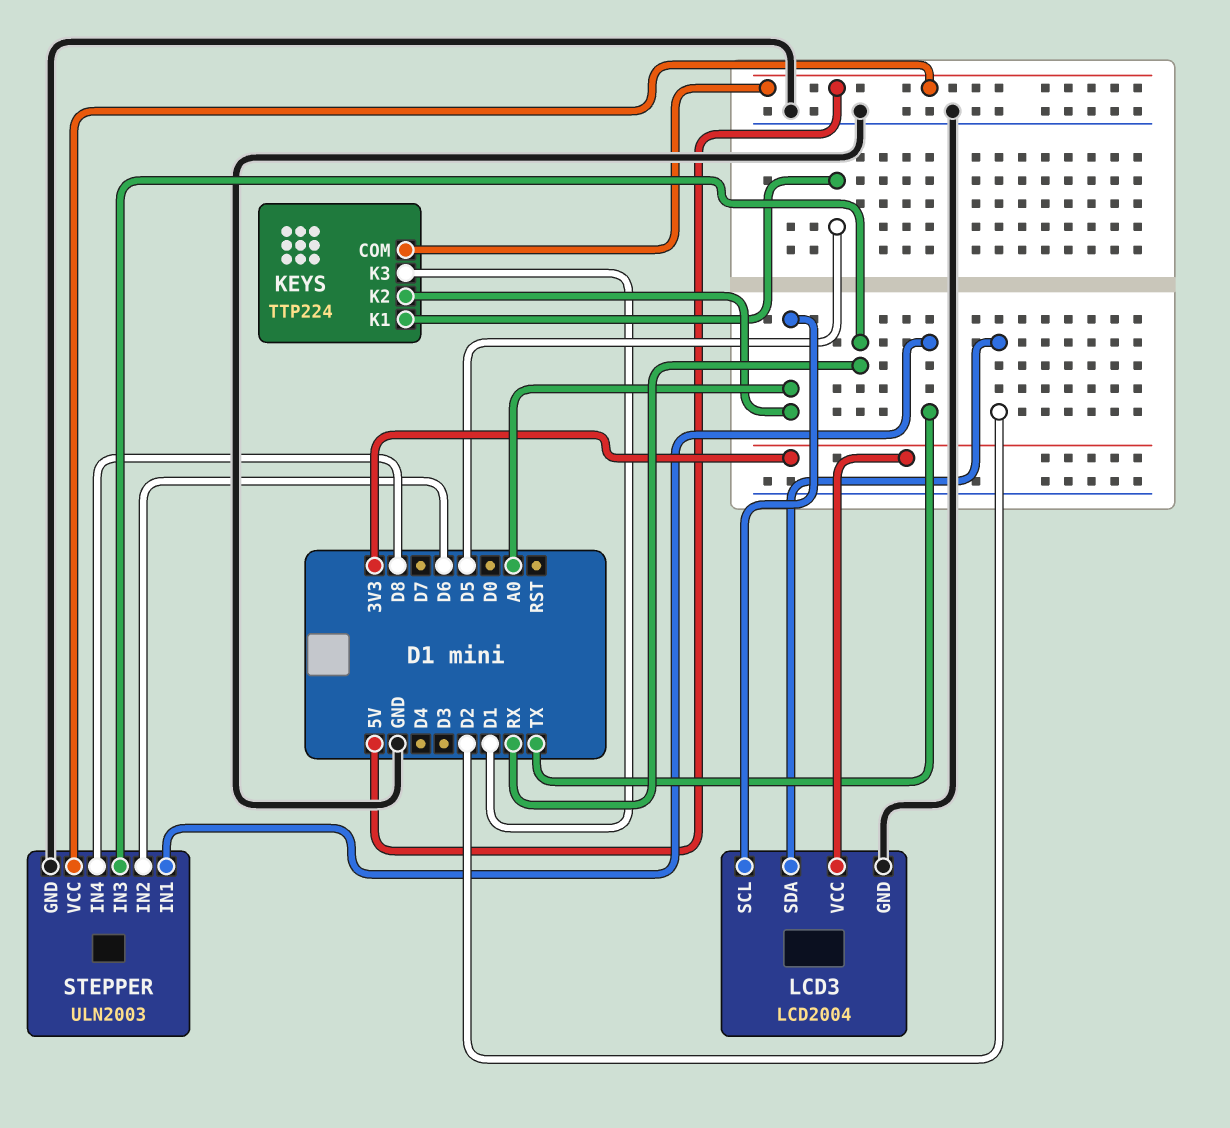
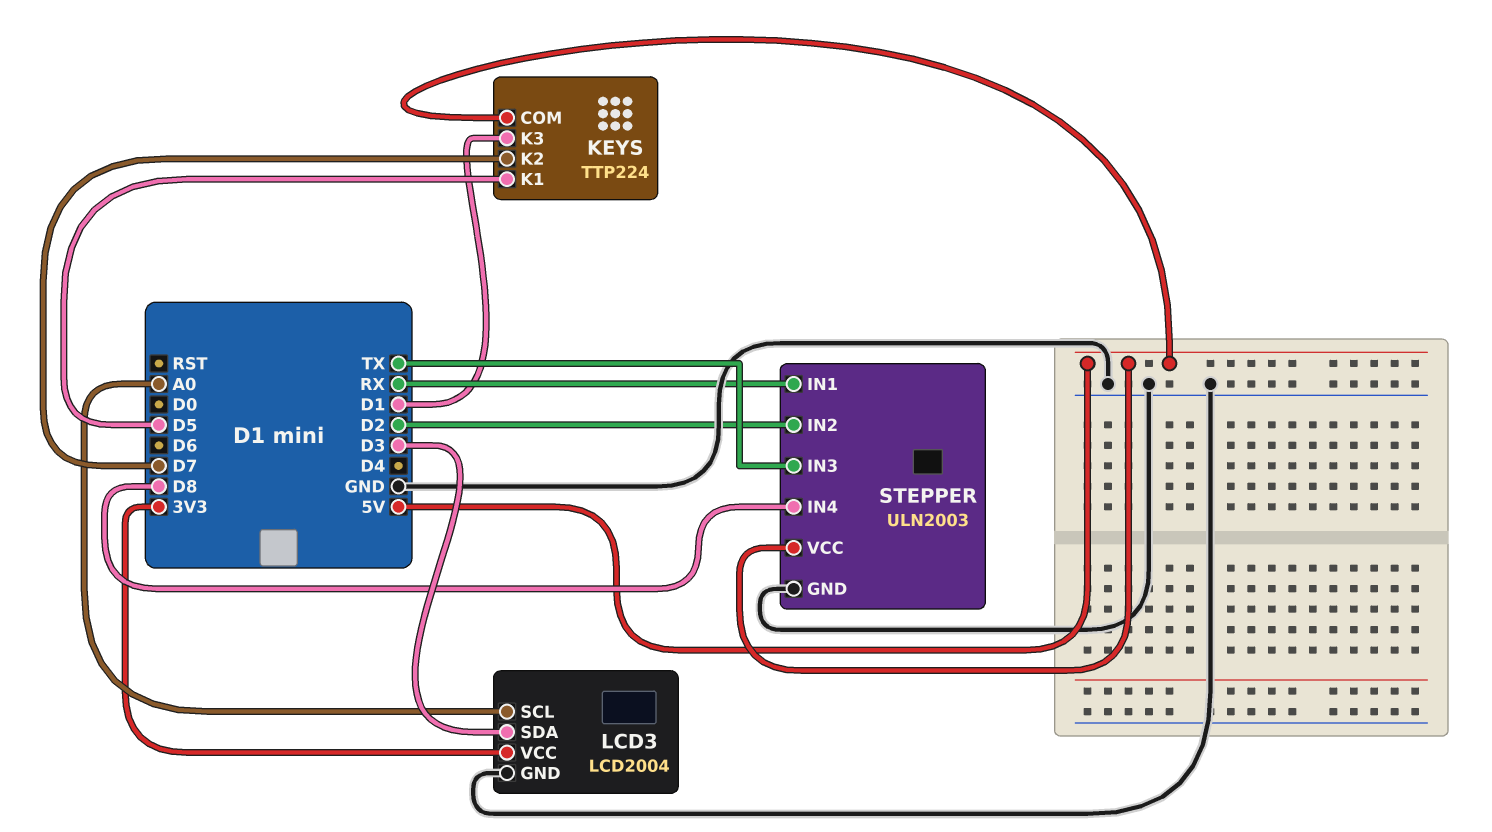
KEYS pin K2: A0 -> D7
LCD3 pin SDA: D2 -> D3
STEPPER pin IN1: TX -> RX
STEPPER pin IN2: D6 -> D2
STEPPER pin IN3: RX -> TX

